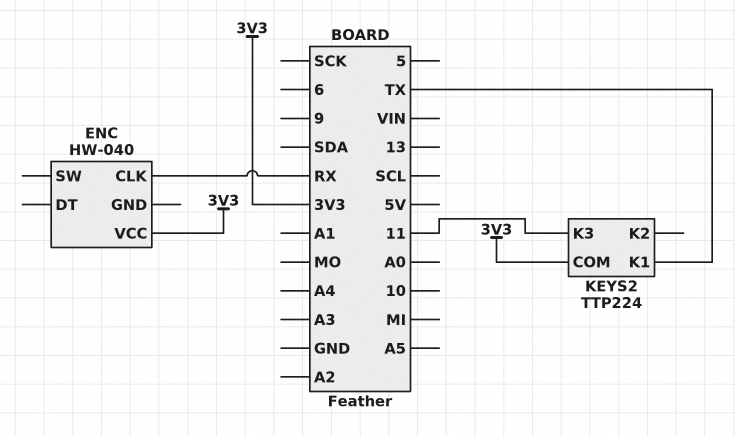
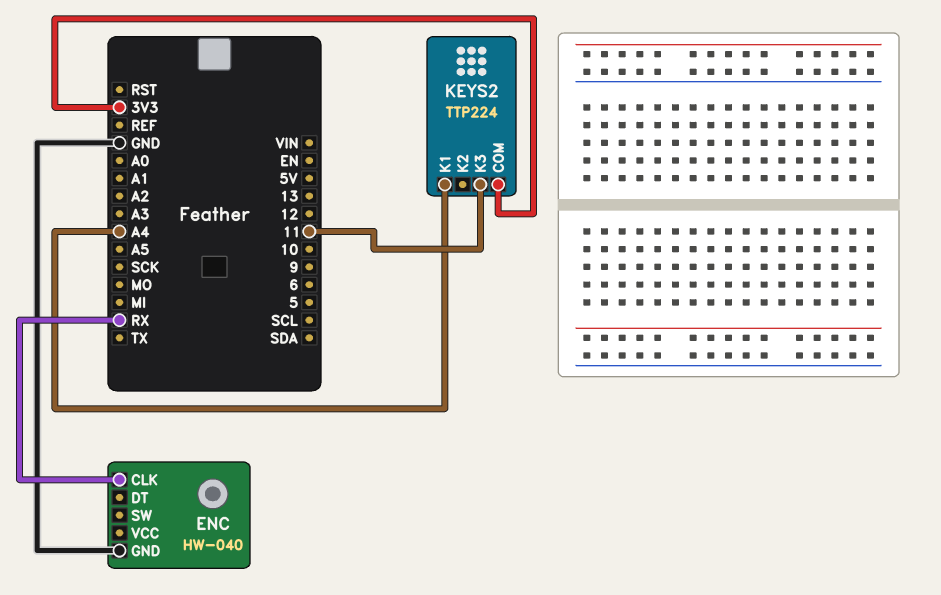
ENC pin GND: none -> GND
ENC pin VCC: 3V3 -> none
KEYS2 pin K1: TX -> A4

